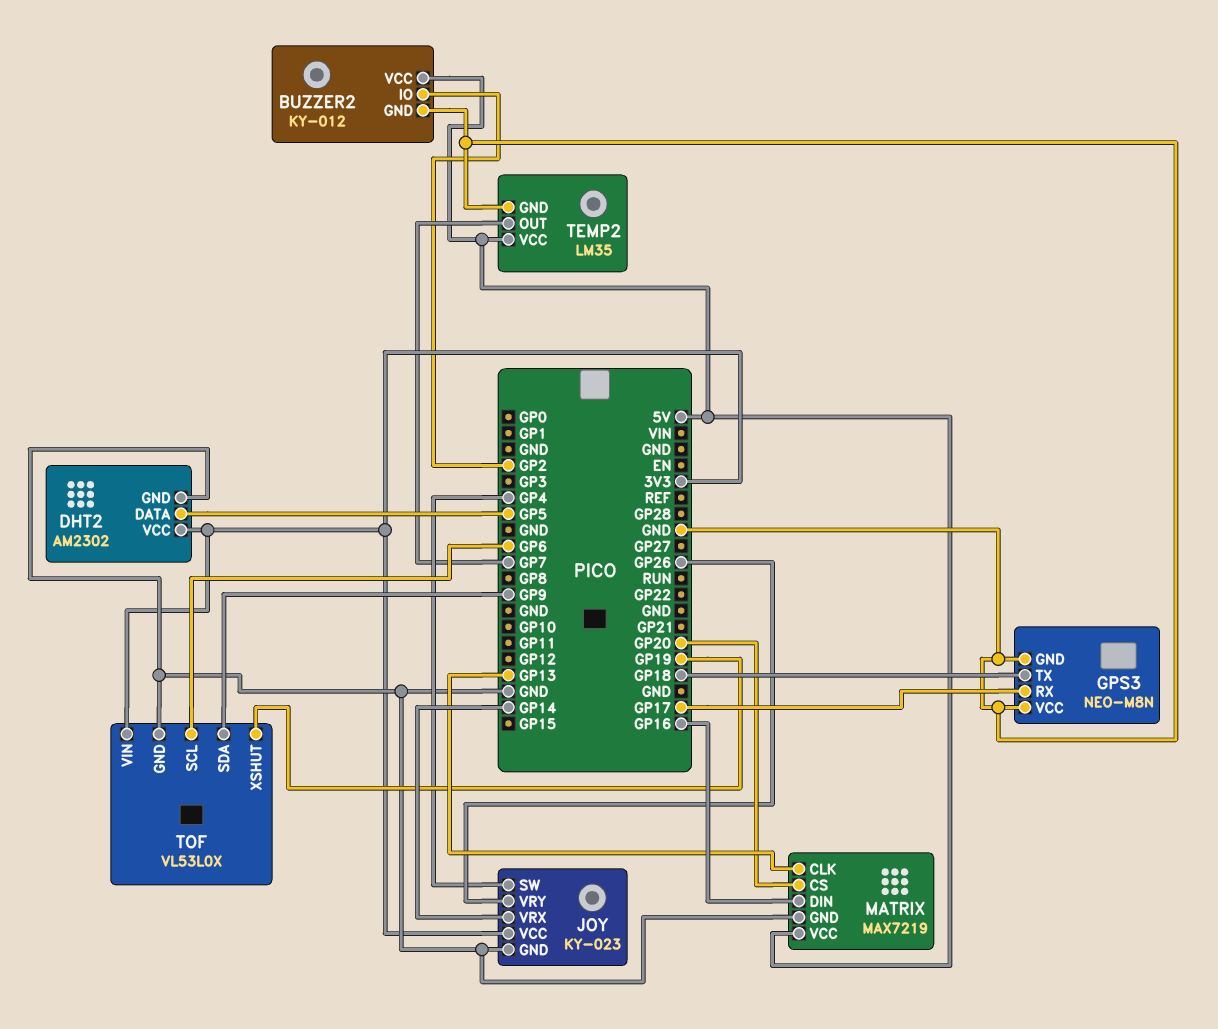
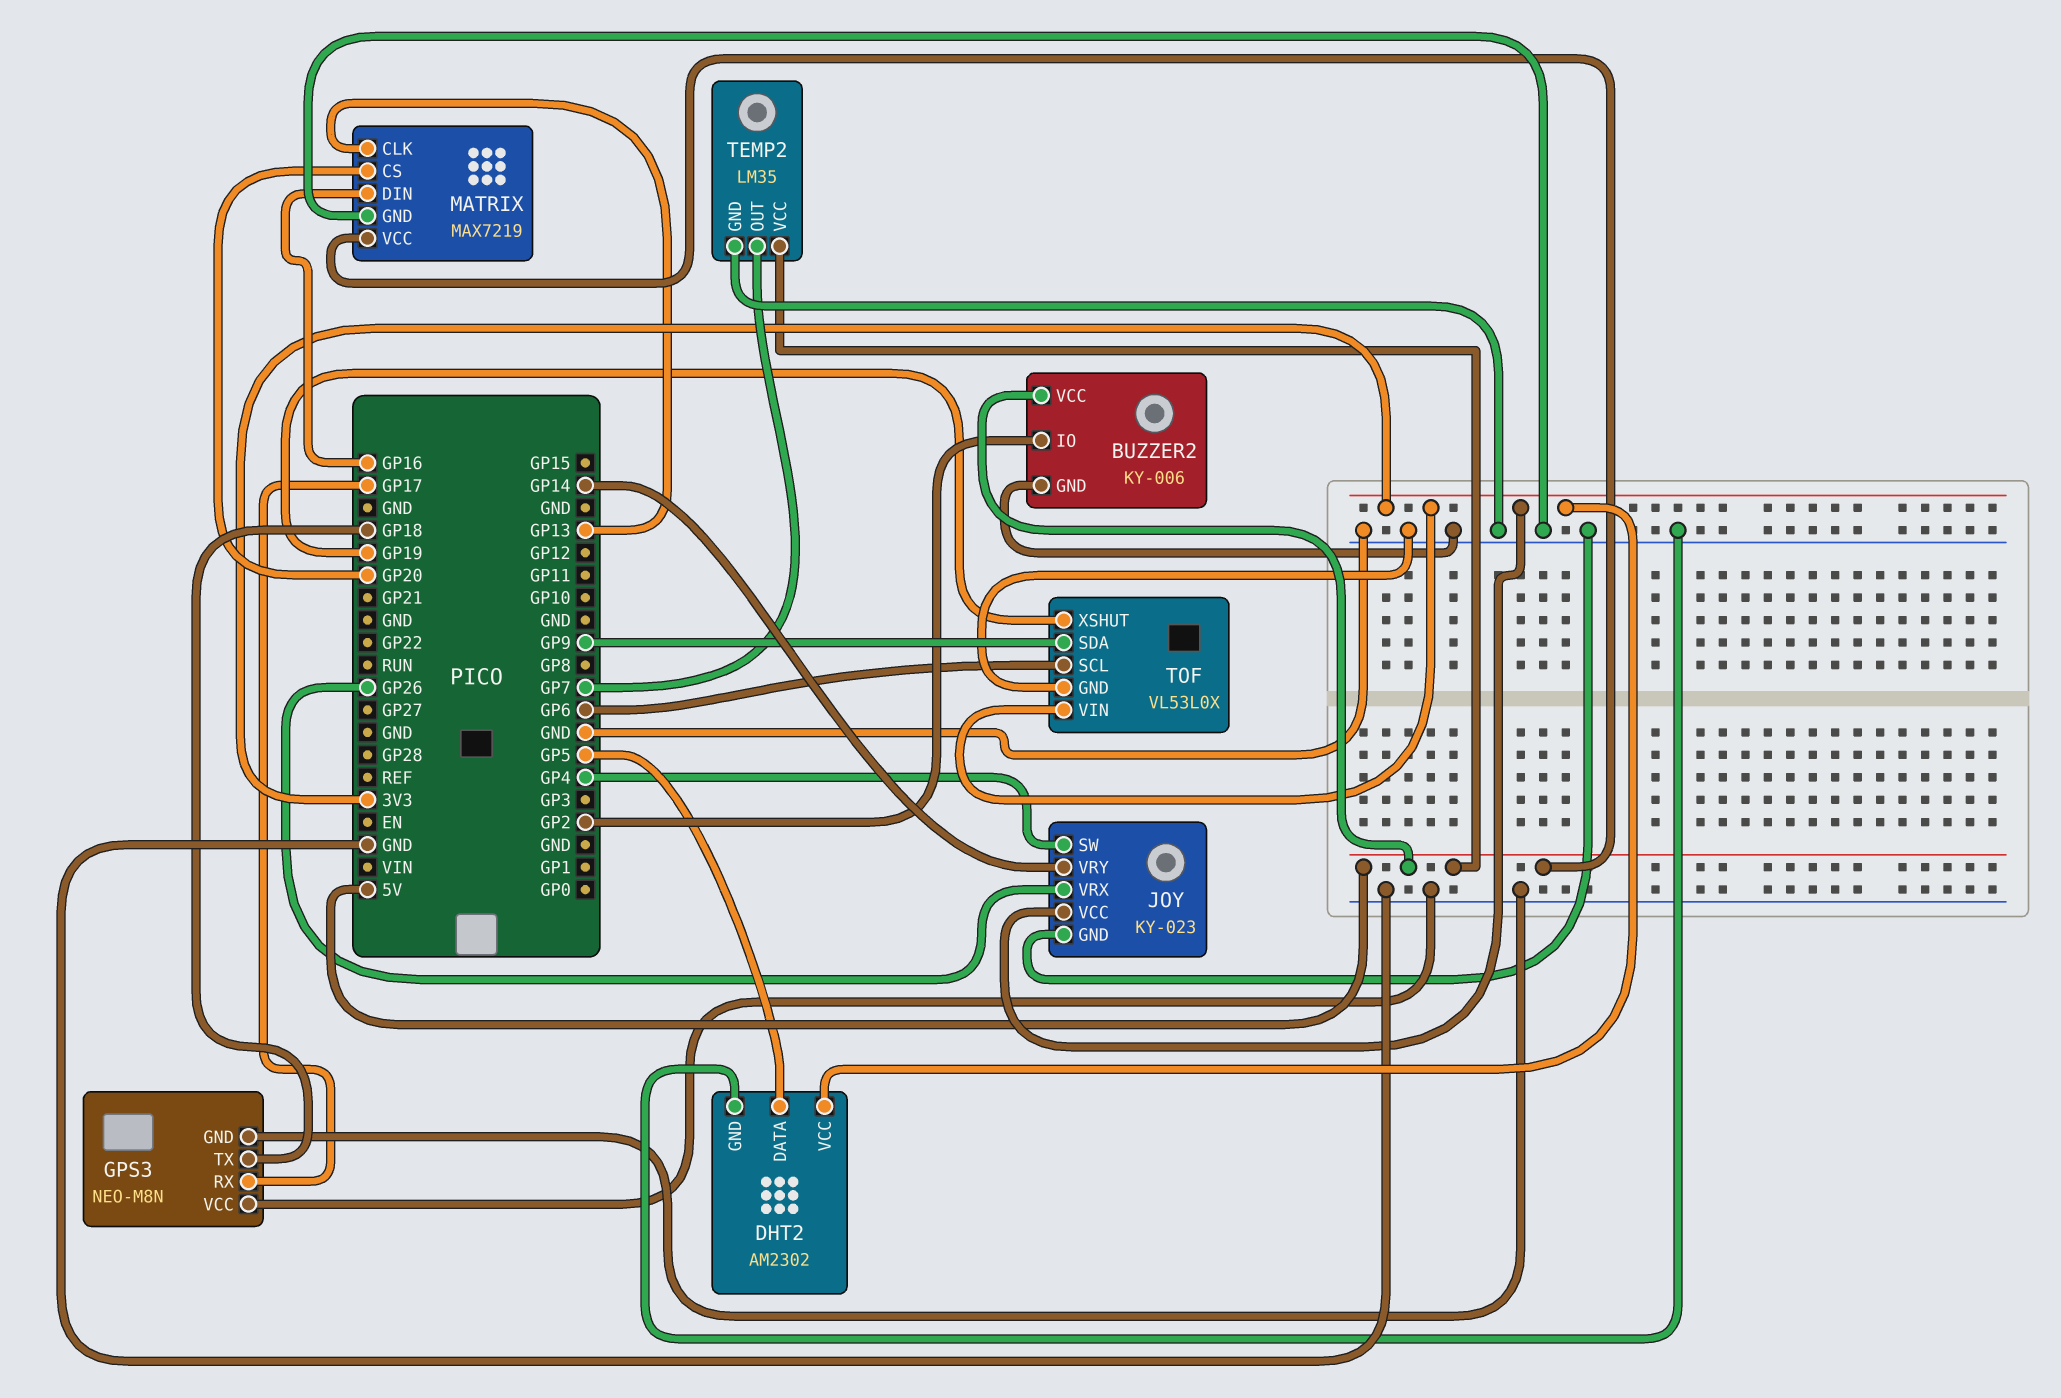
BUZZER2: KY-012 -> KY-006
JOY pin VRX: GP14 -> GP26
JOY pin VRY: GP26 -> GP14

